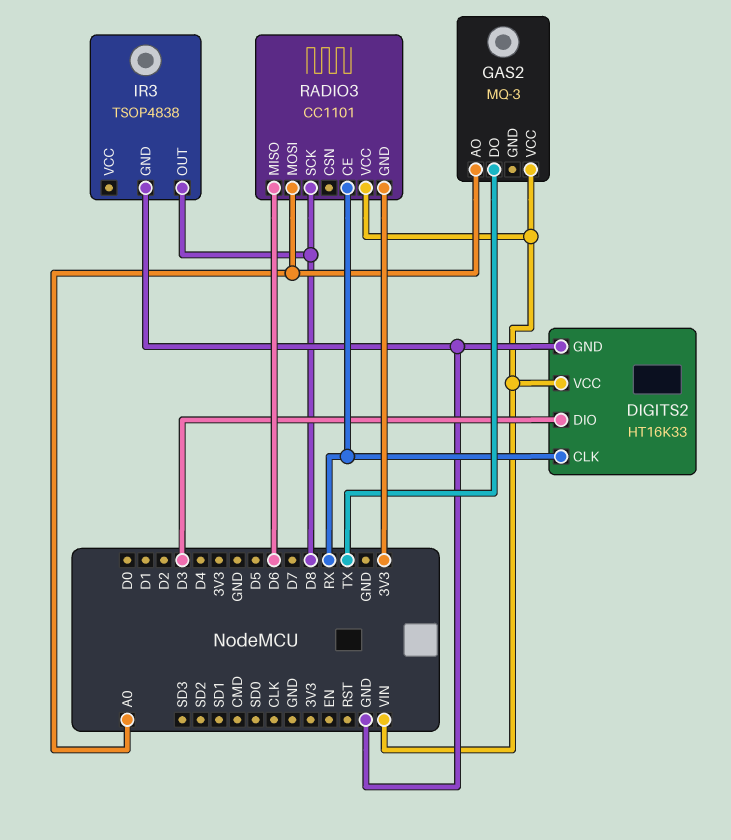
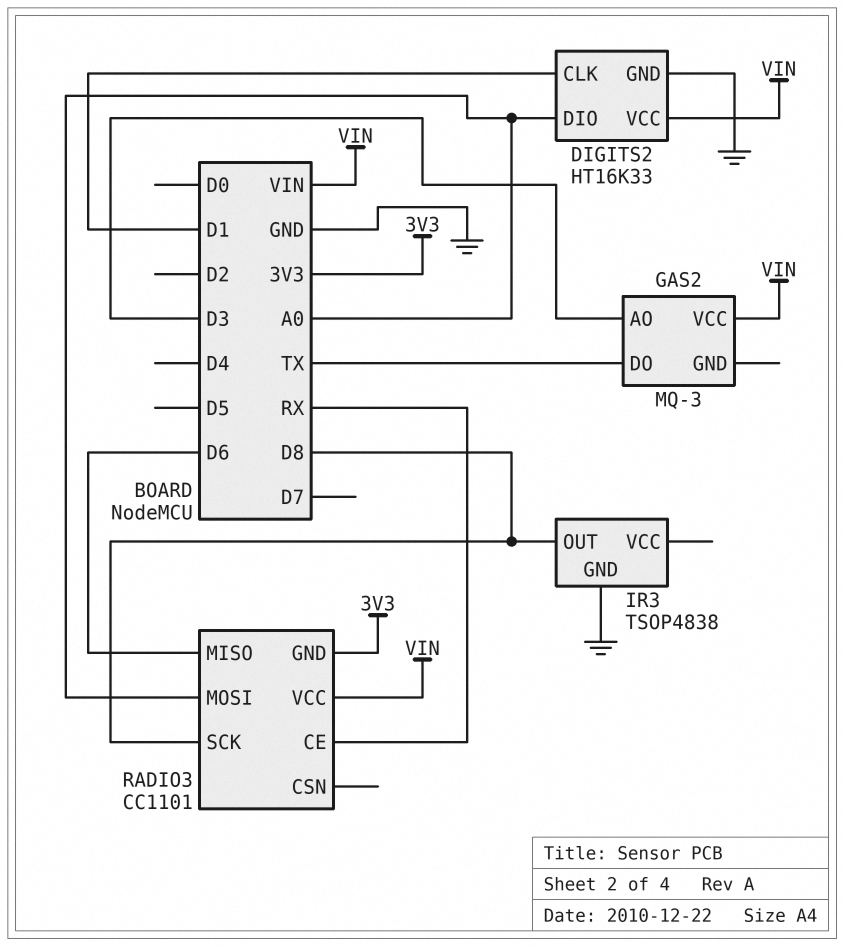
DIGITS2 pin CLK: RX -> D1
DIGITS2 pin DIO: D3 -> A0
GAS2 pin AO: A0 -> D3

